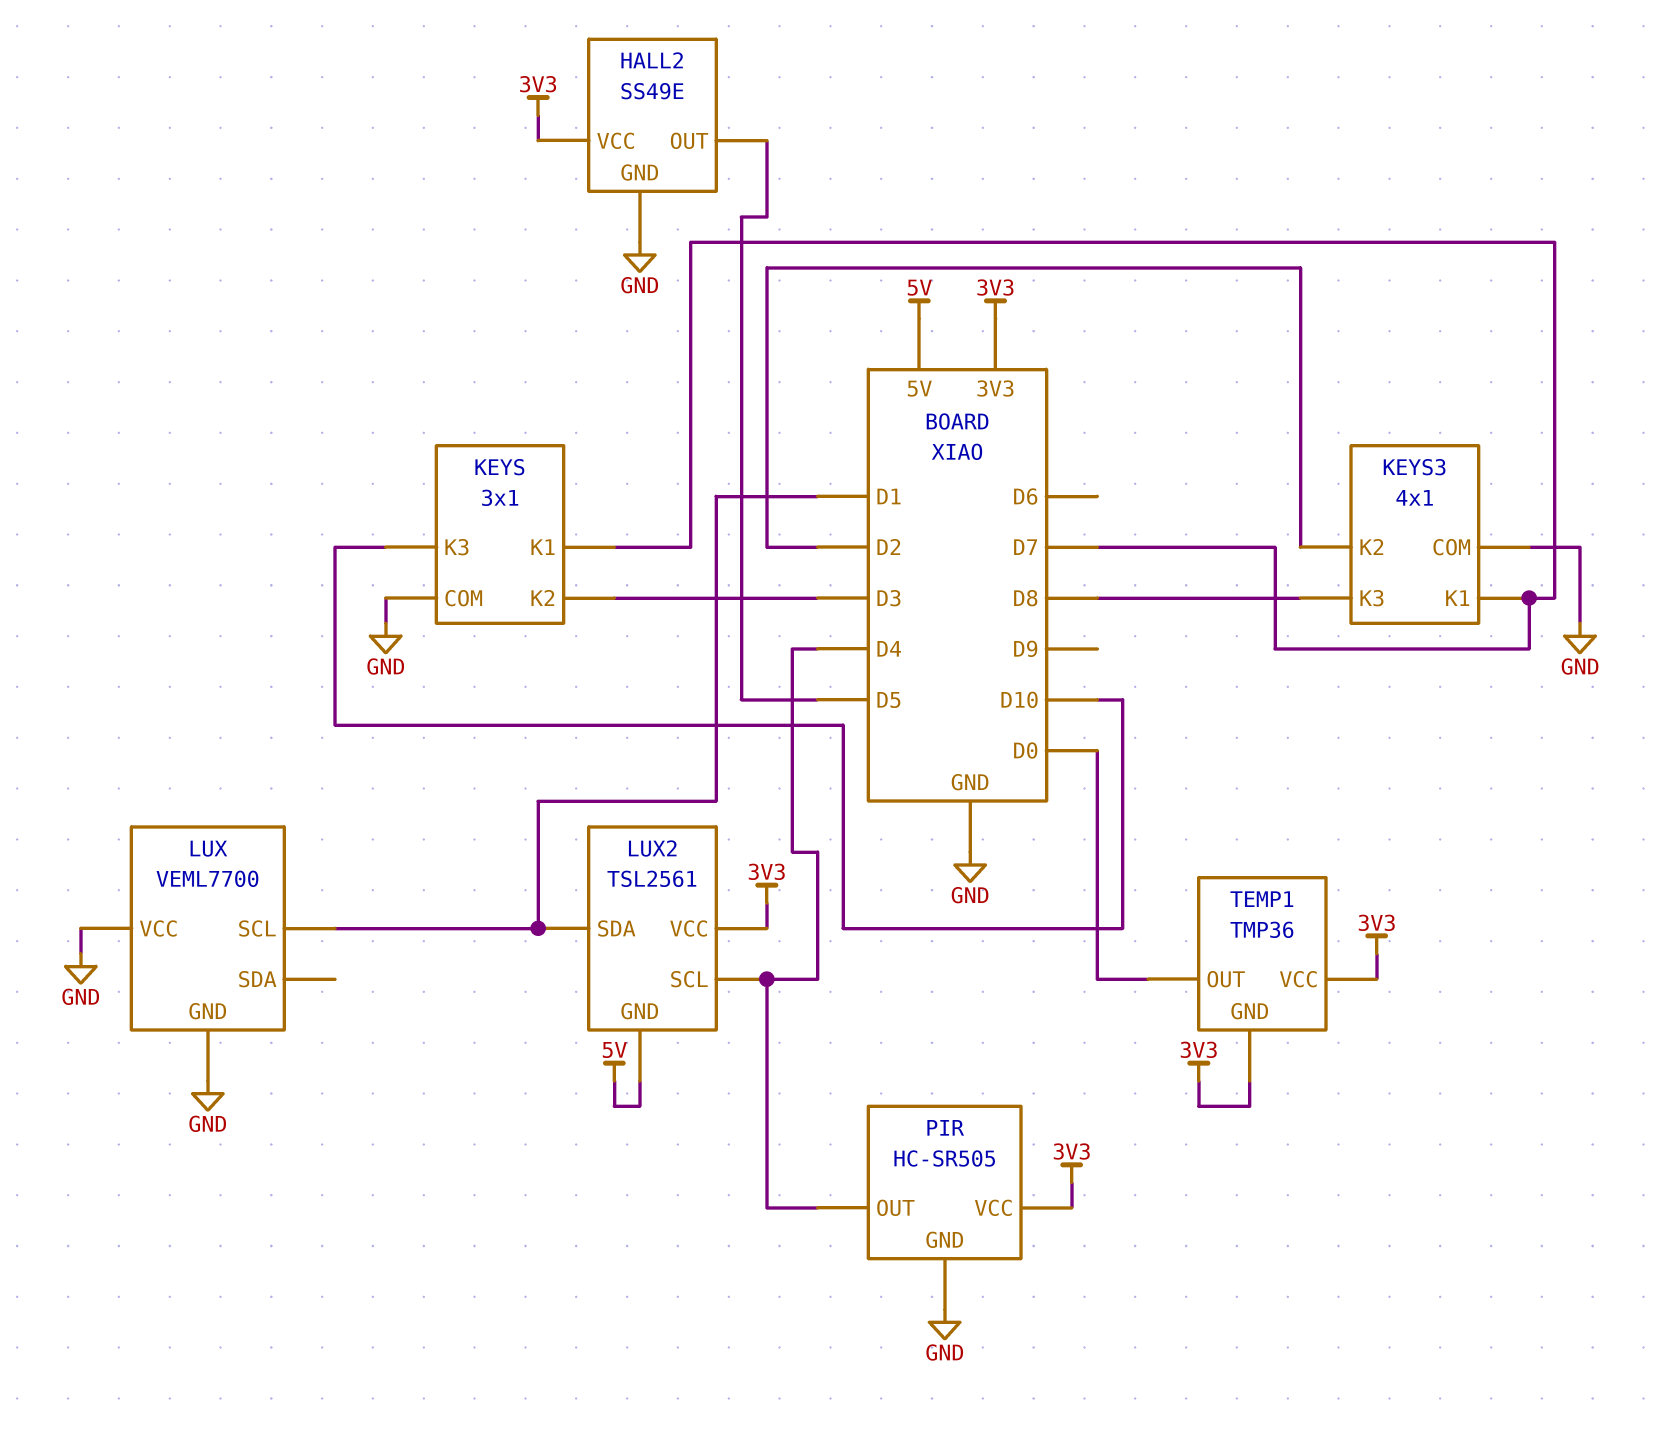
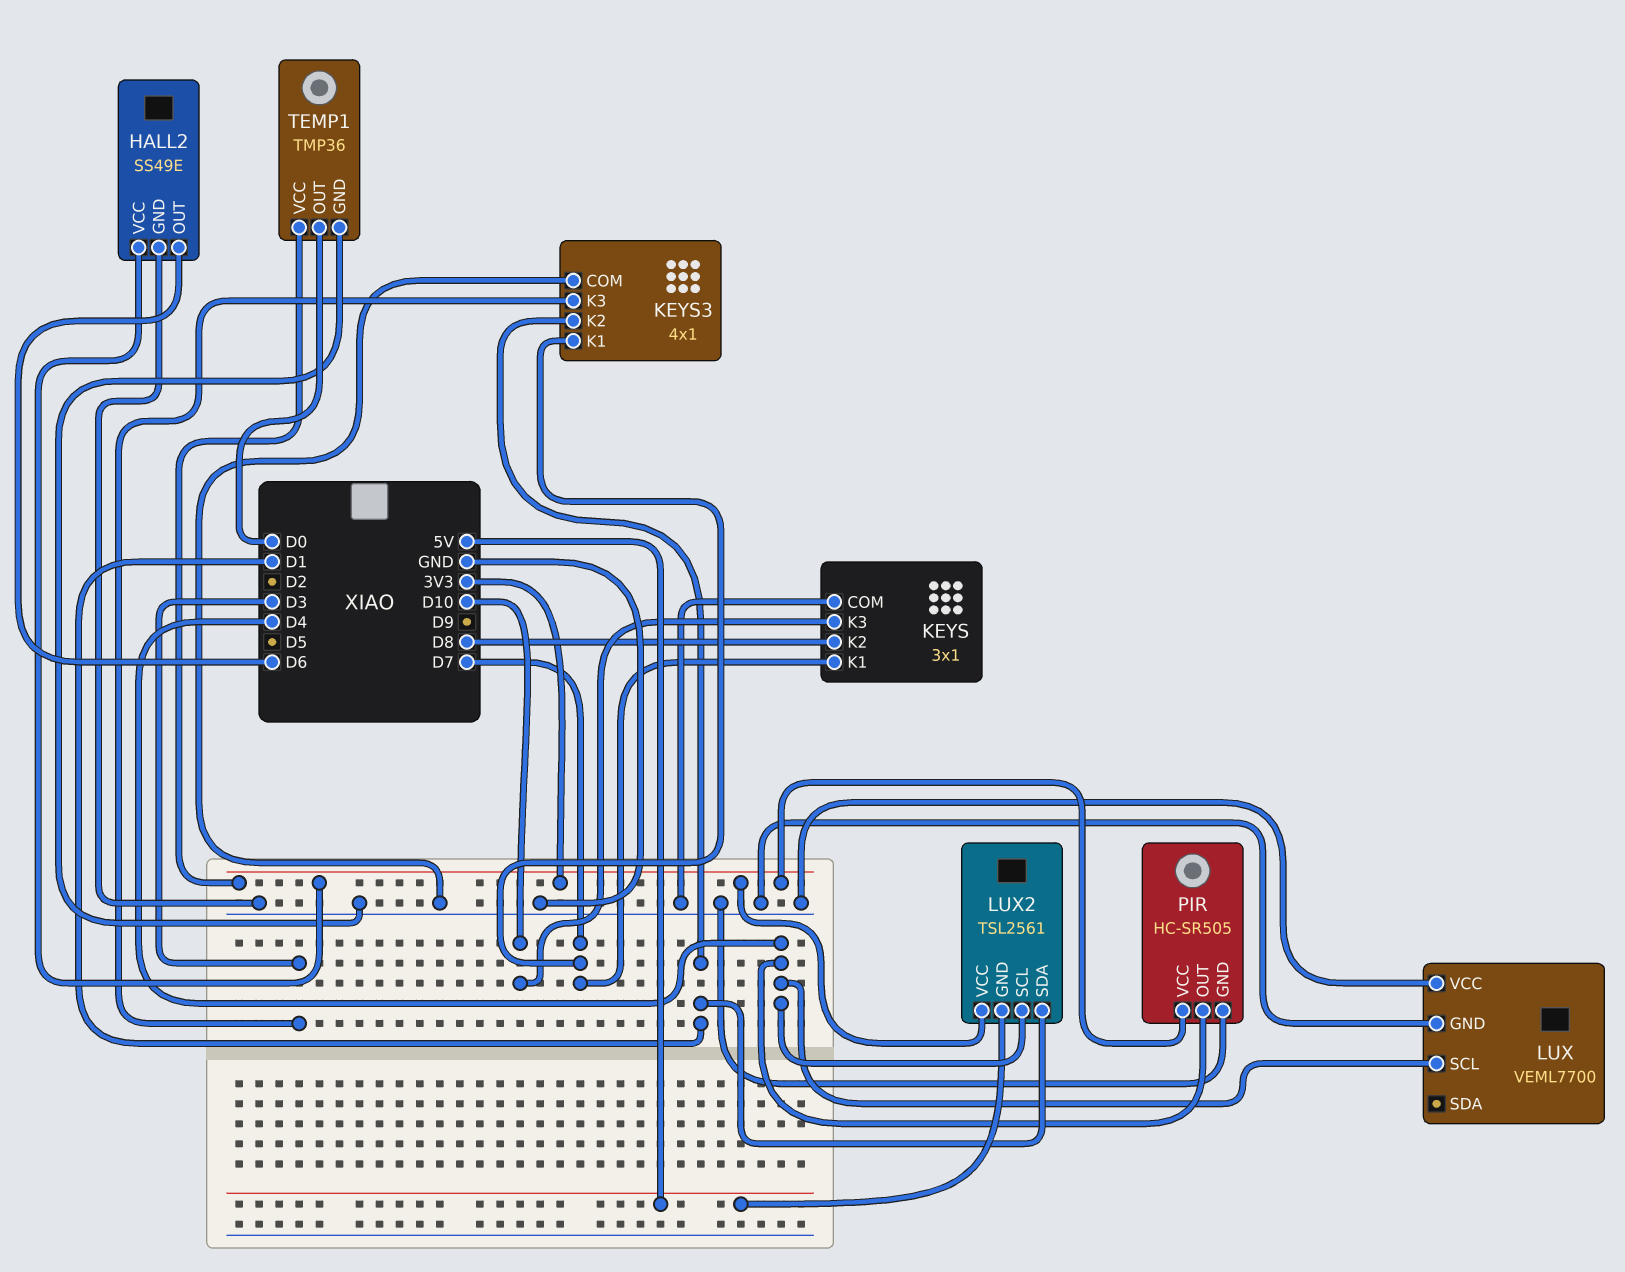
HALL2 pin OUT: D5 -> D6
KEYS pin K2: D3 -> D8
KEYS3 pin K2: D2 -> D1
KEYS3 pin K3: D8 -> D3
LUX pin SCL: D1 -> D4
TEMP1 pin GND: 3V3 -> GND

